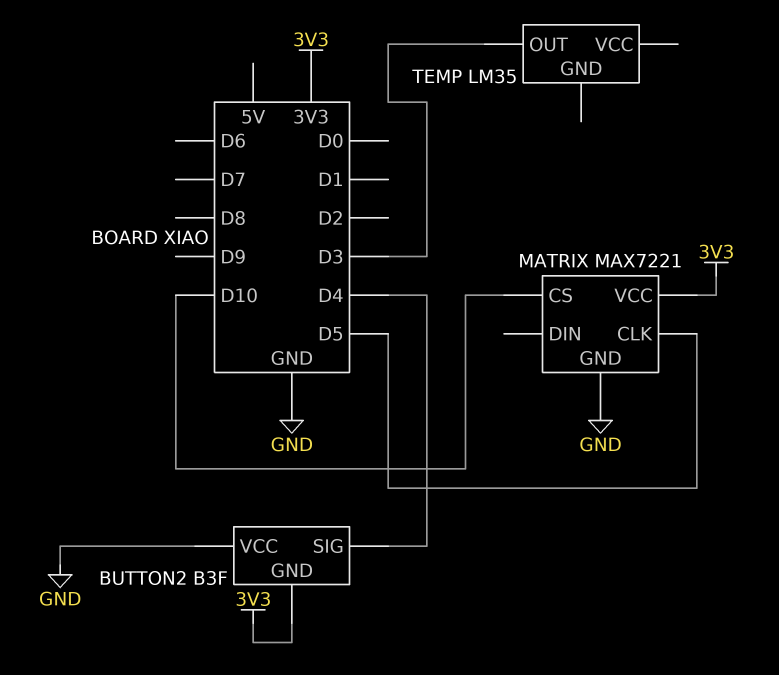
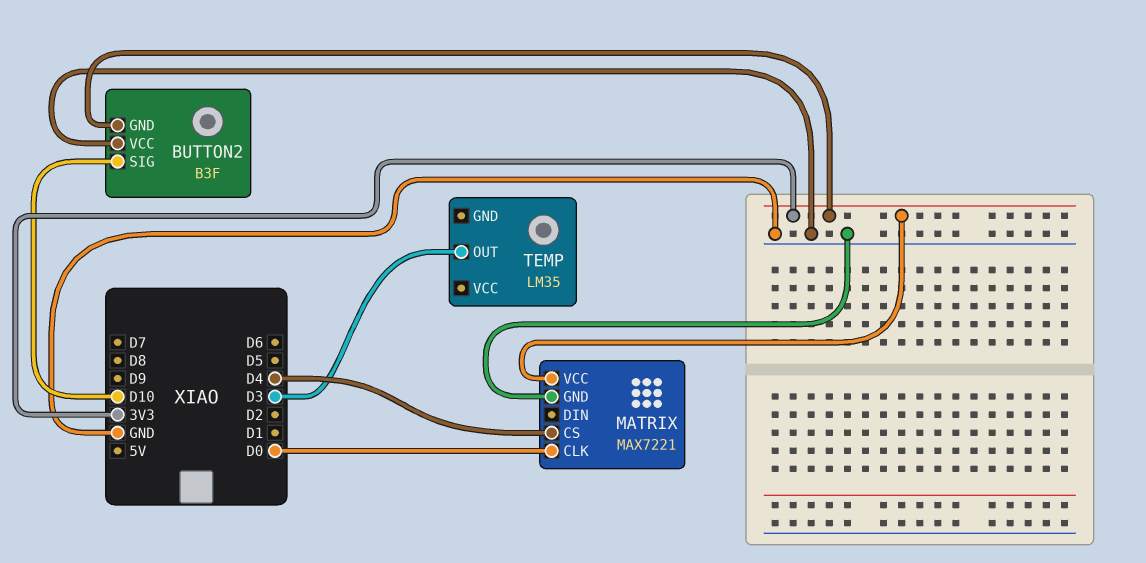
BUTTON2 pin SIG: D4 -> D10
MATRIX pin CLK: D5 -> D0
MATRIX pin CS: D10 -> D4

